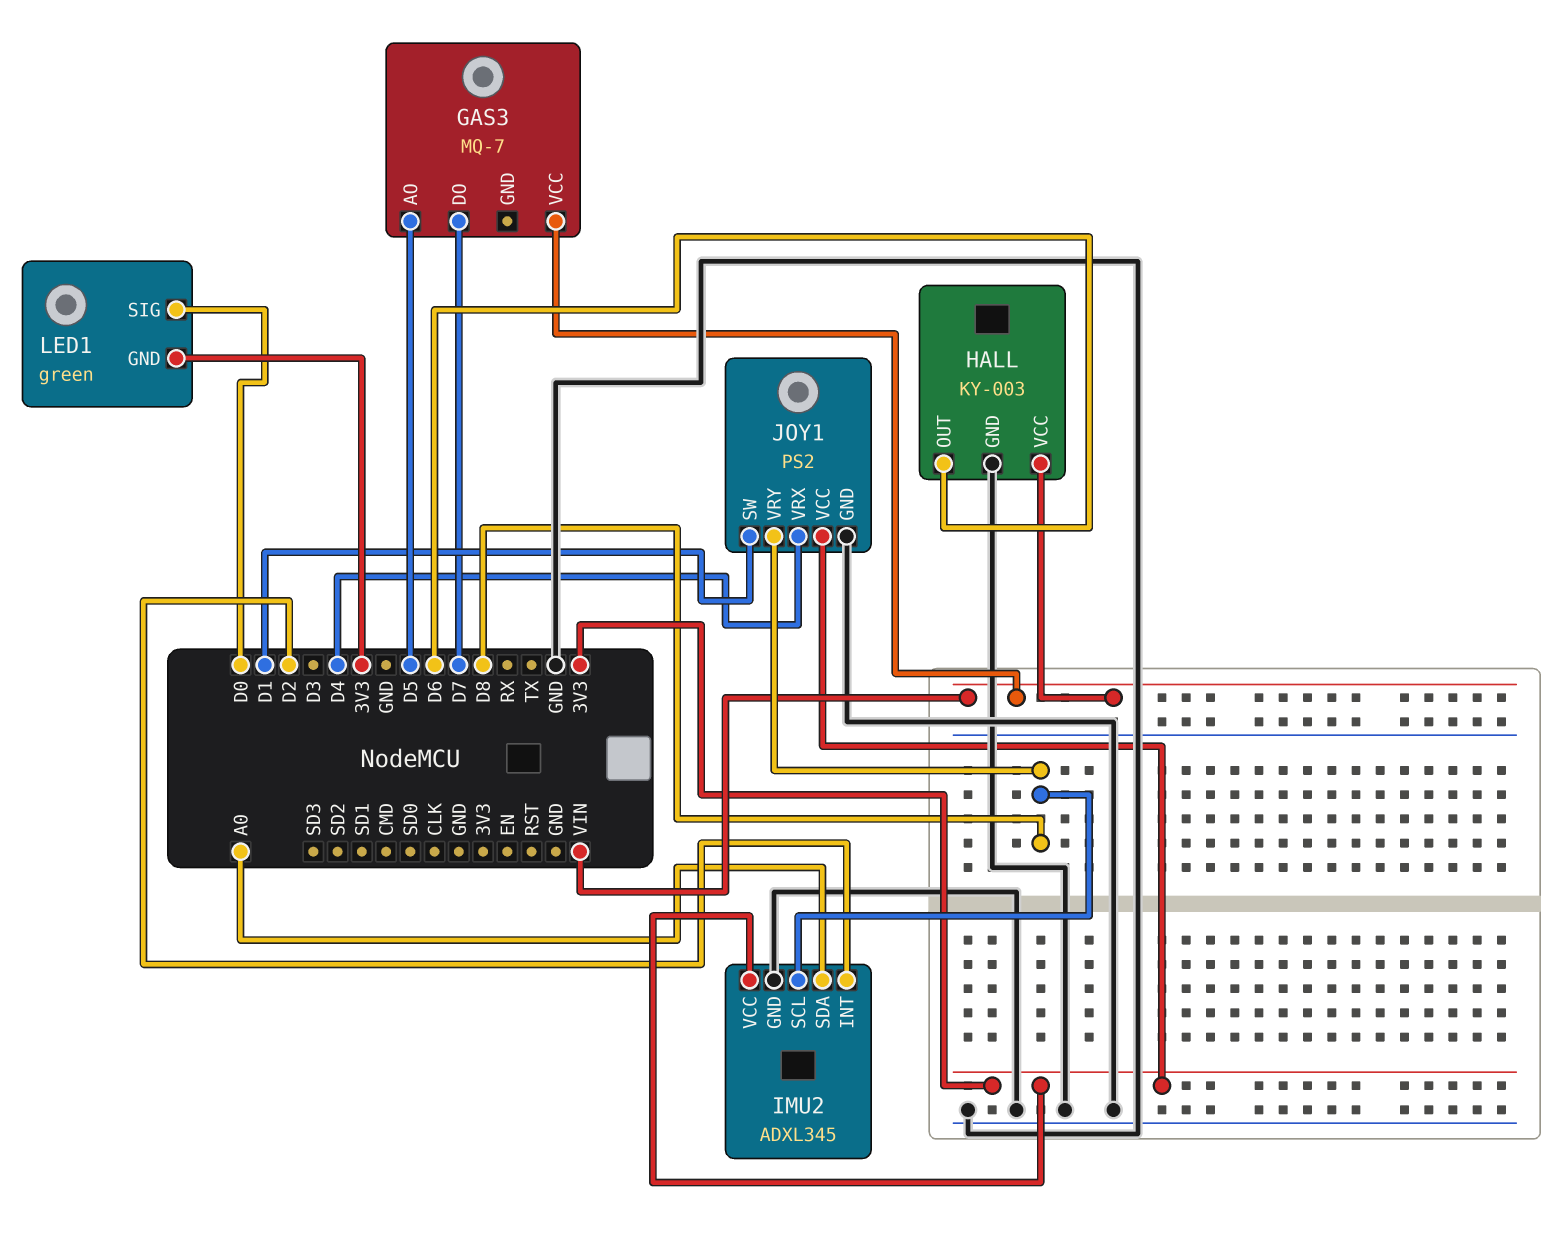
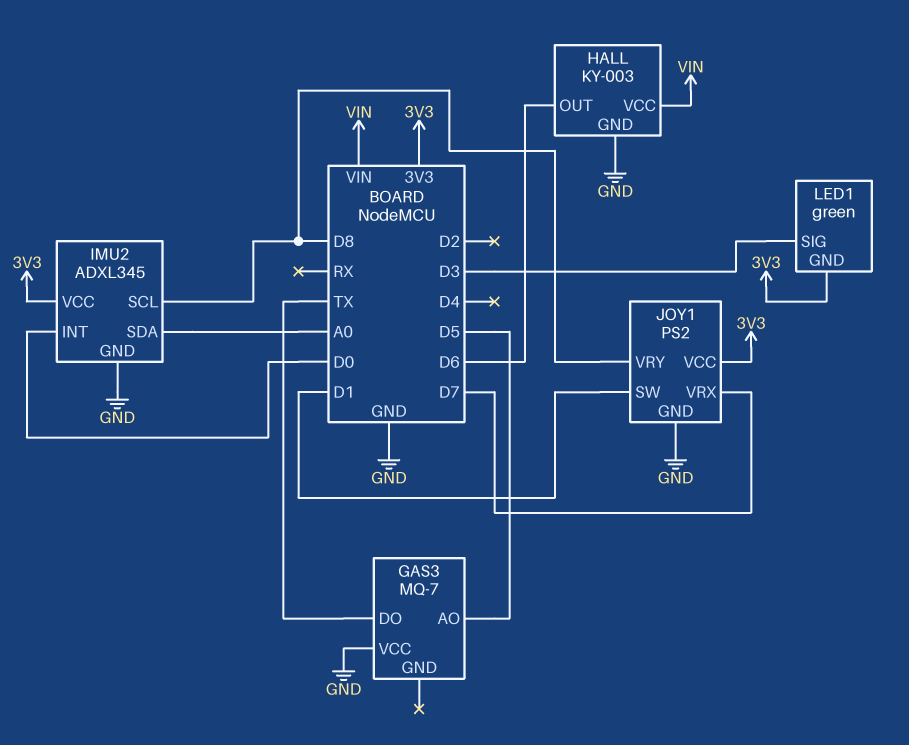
GAS3 pin DO: D7 -> TX
GAS3 pin VCC: VIN -> GND
IMU2 pin INT: D2 -> D0
JOY1 pin VRX: D4 -> D7
LED1 pin SIG: D0 -> D3

